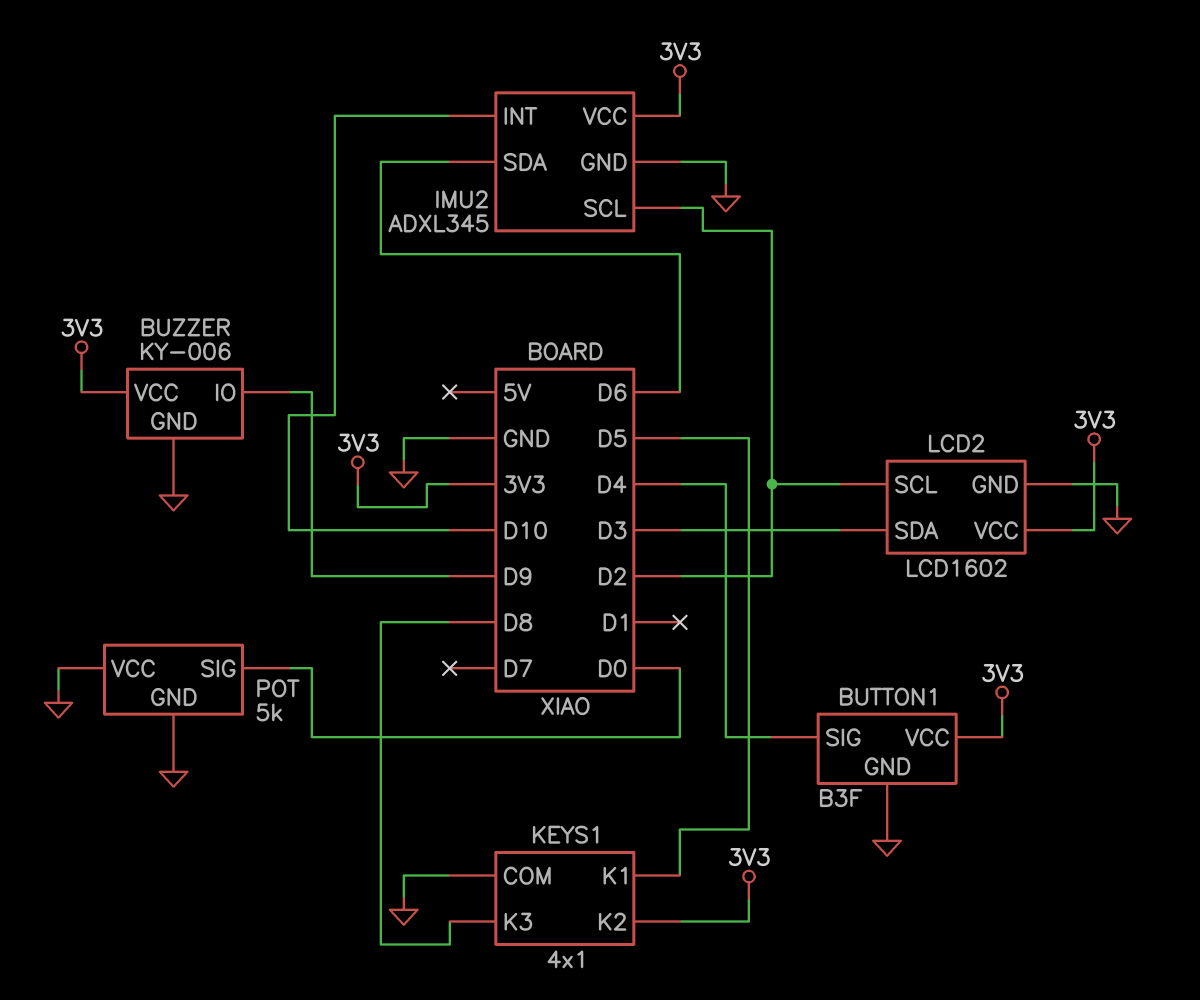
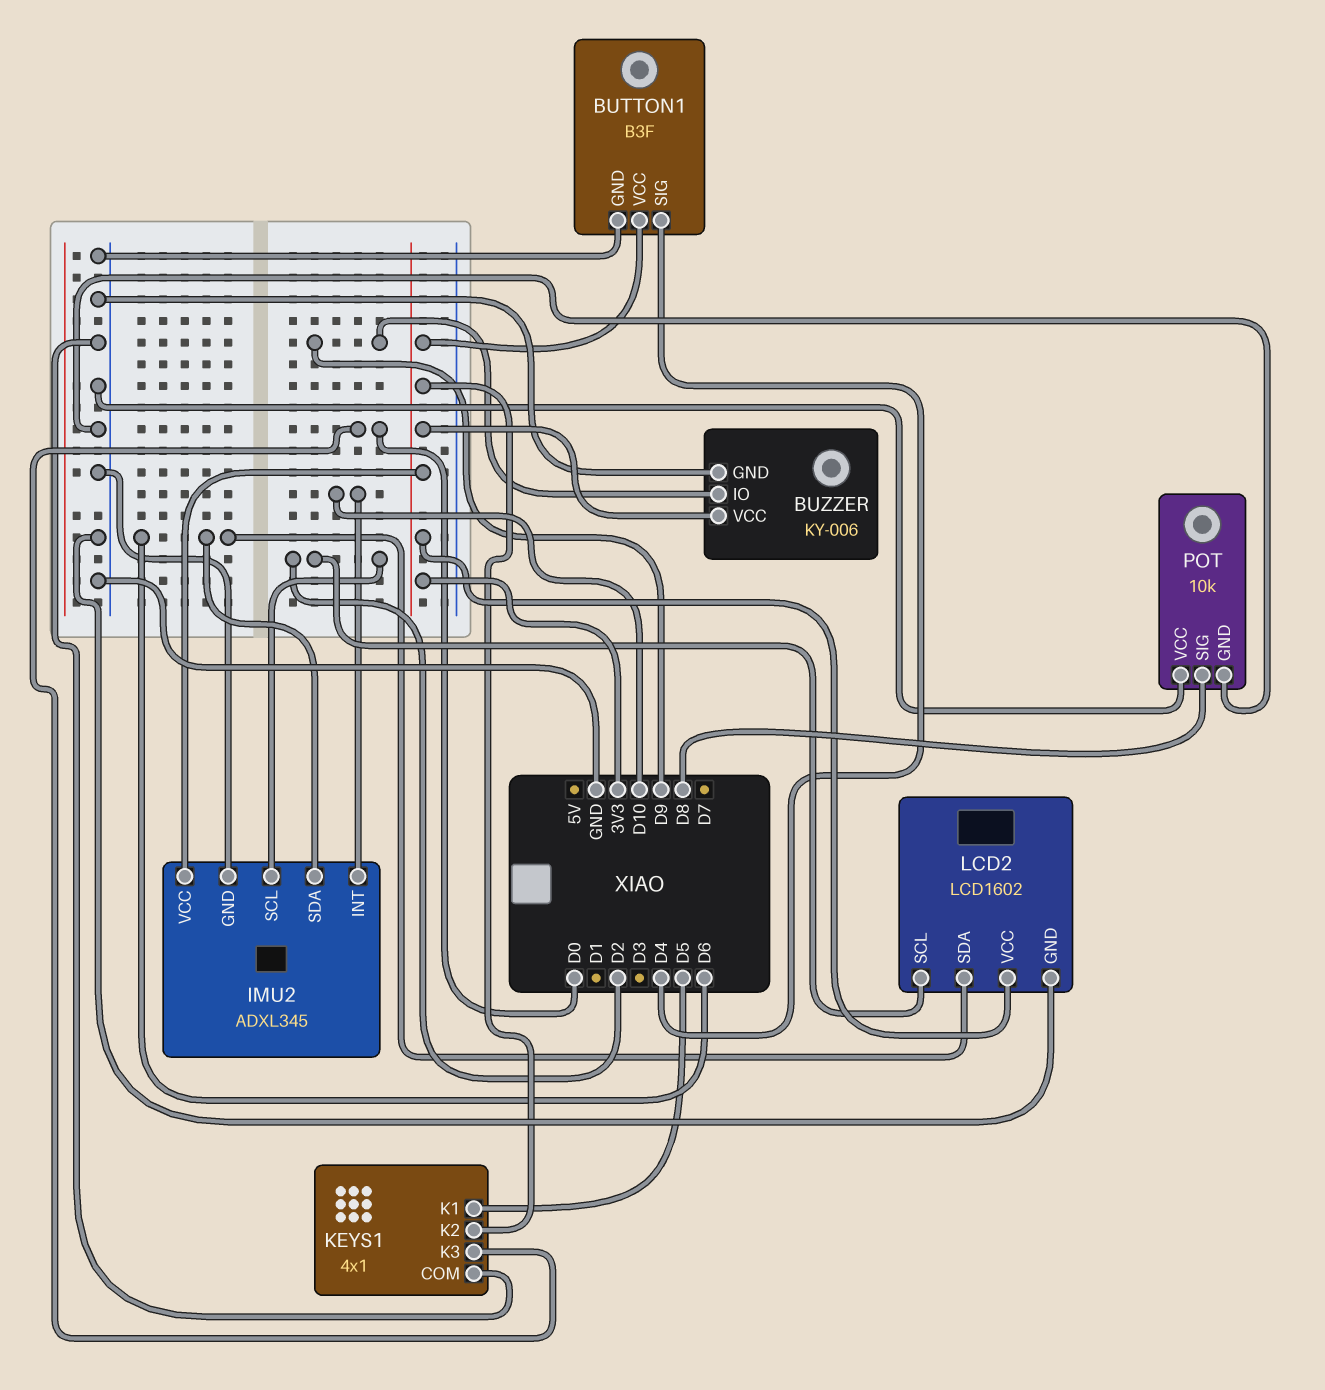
KEYS1 pin K3: D8 -> D0
LCD2 pin SDA: D3 -> D6
POT: 5k -> 10k
POT pin SIG: D0 -> D8

